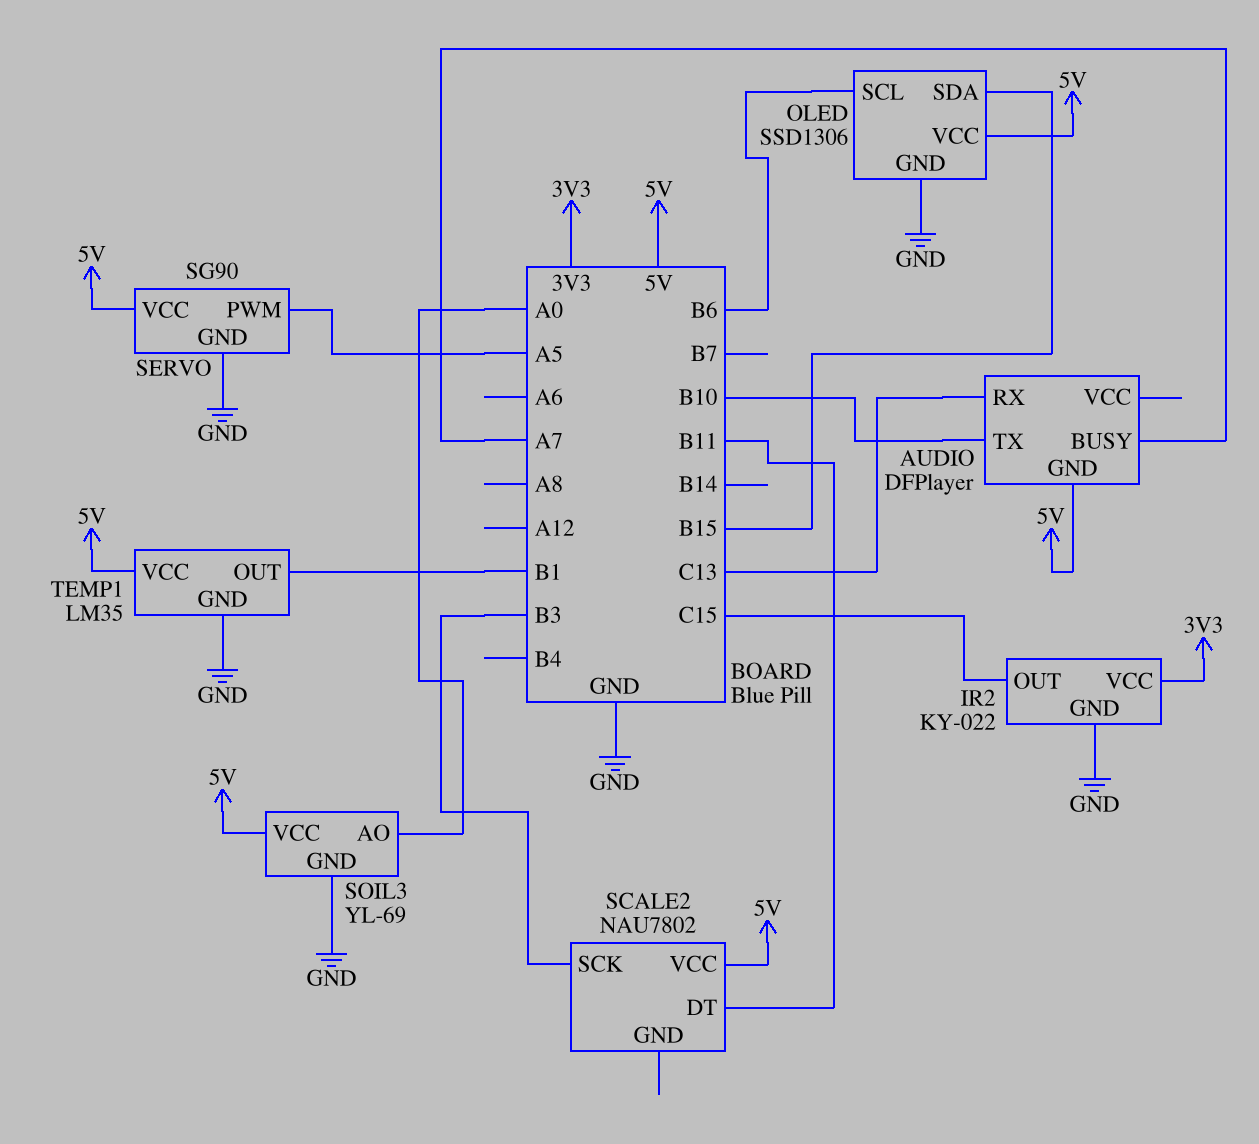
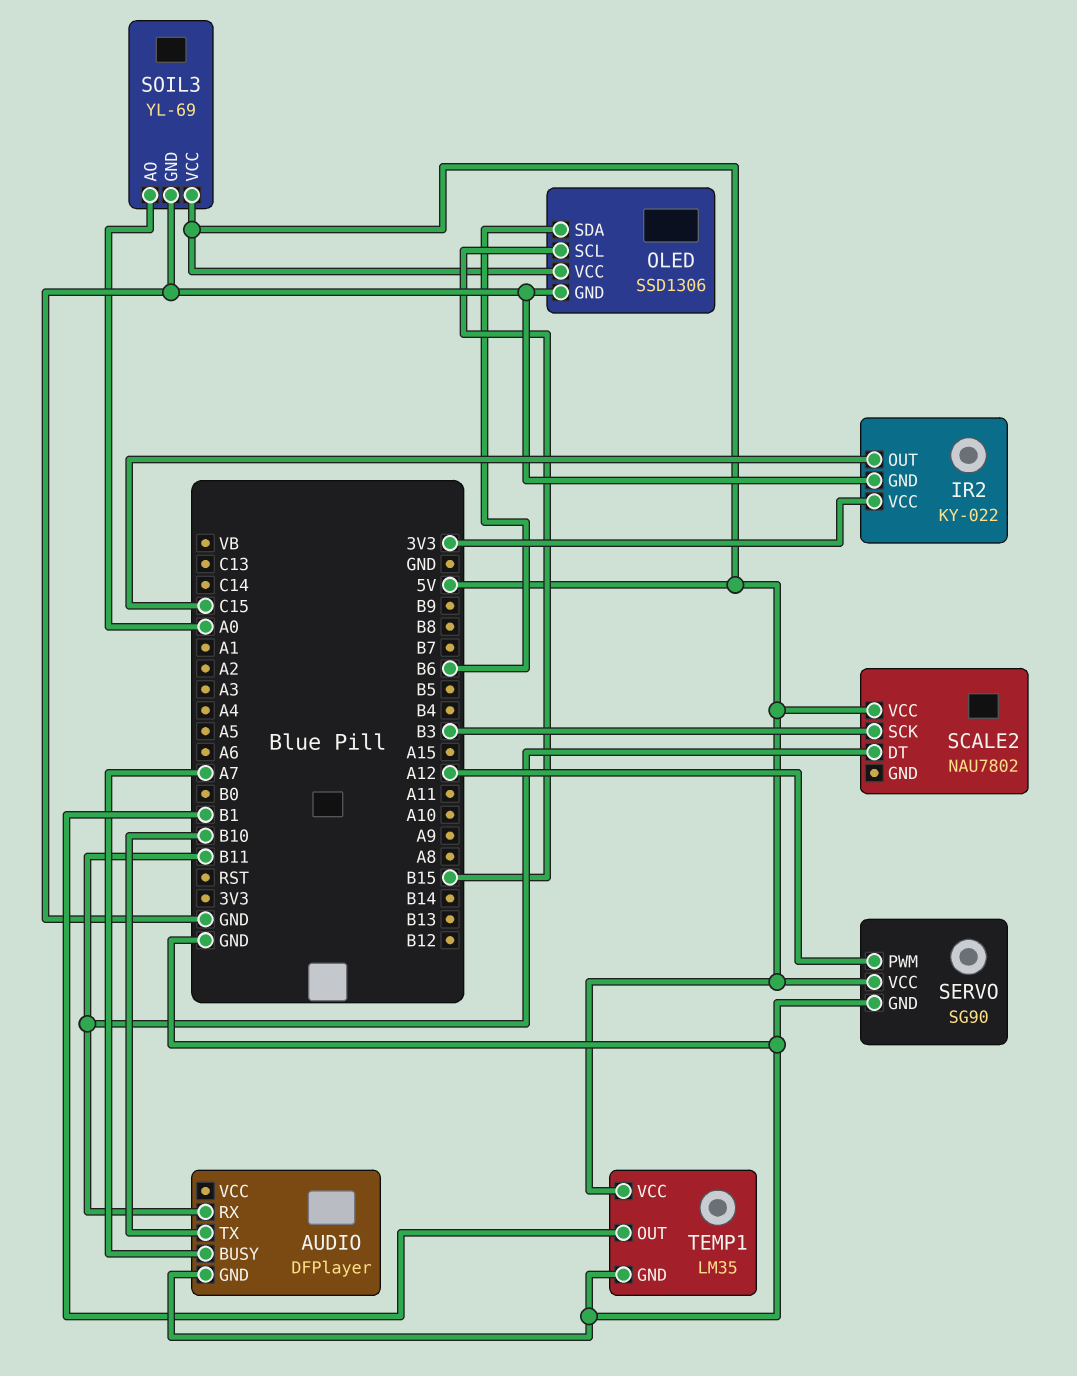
AUDIO pin GND: 5V -> GND
AUDIO pin RX: C13 -> B11
OLED pin SCL: B6 -> B15
OLED pin SDA: B15 -> B6
SERVO pin PWM: A5 -> A12

